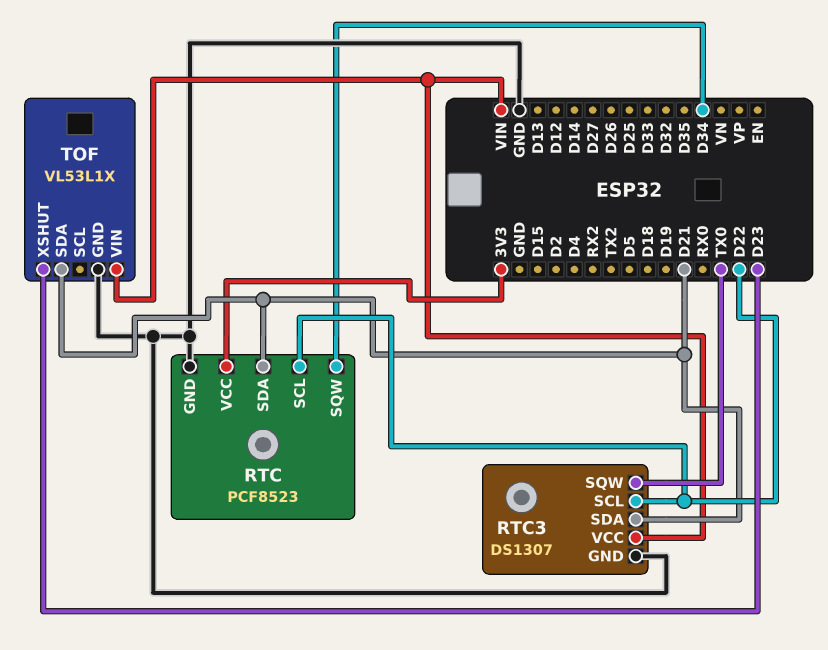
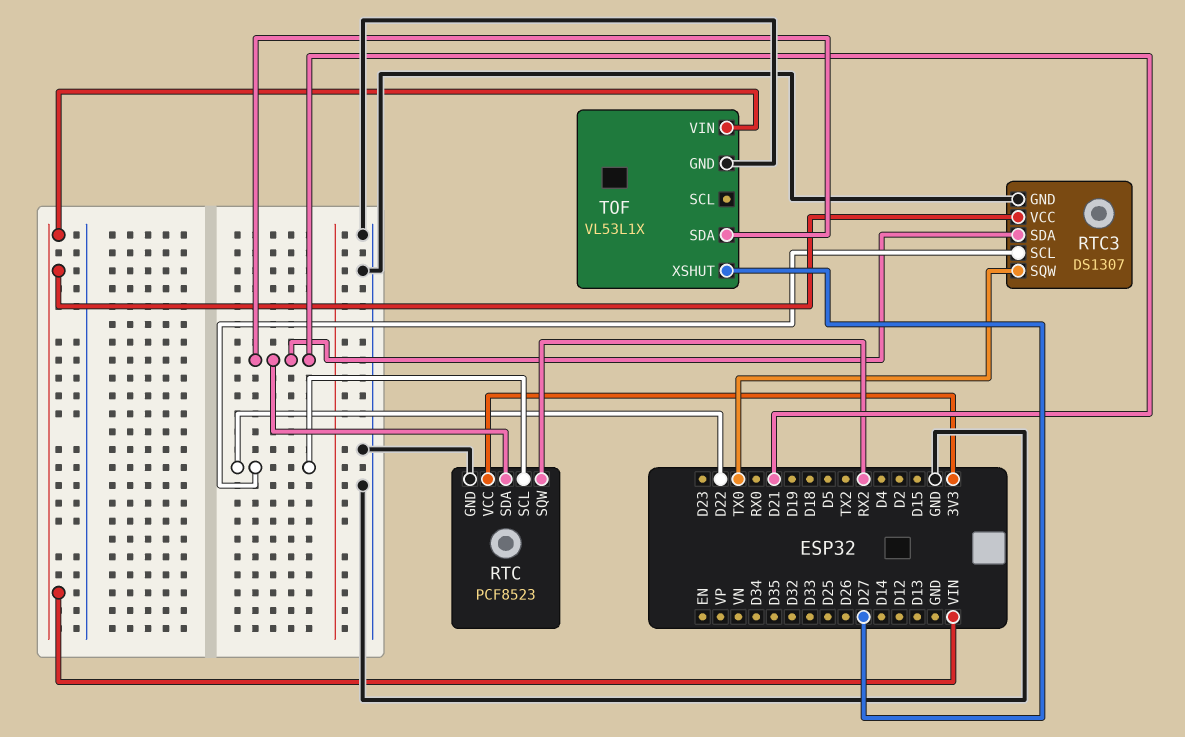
RTC pin SQW: D34 -> RX2
TOF pin XSHUT: D23 -> D27

